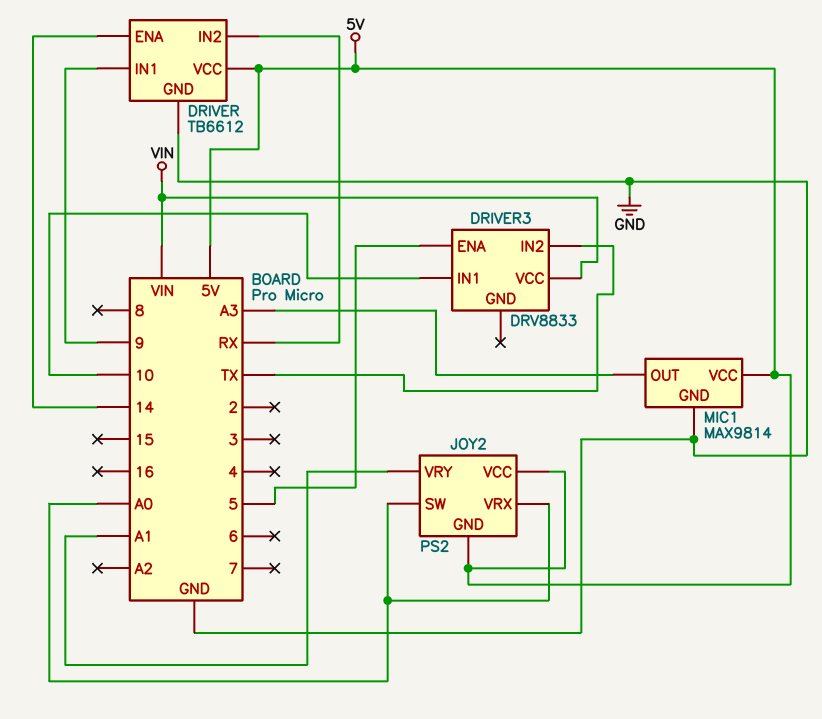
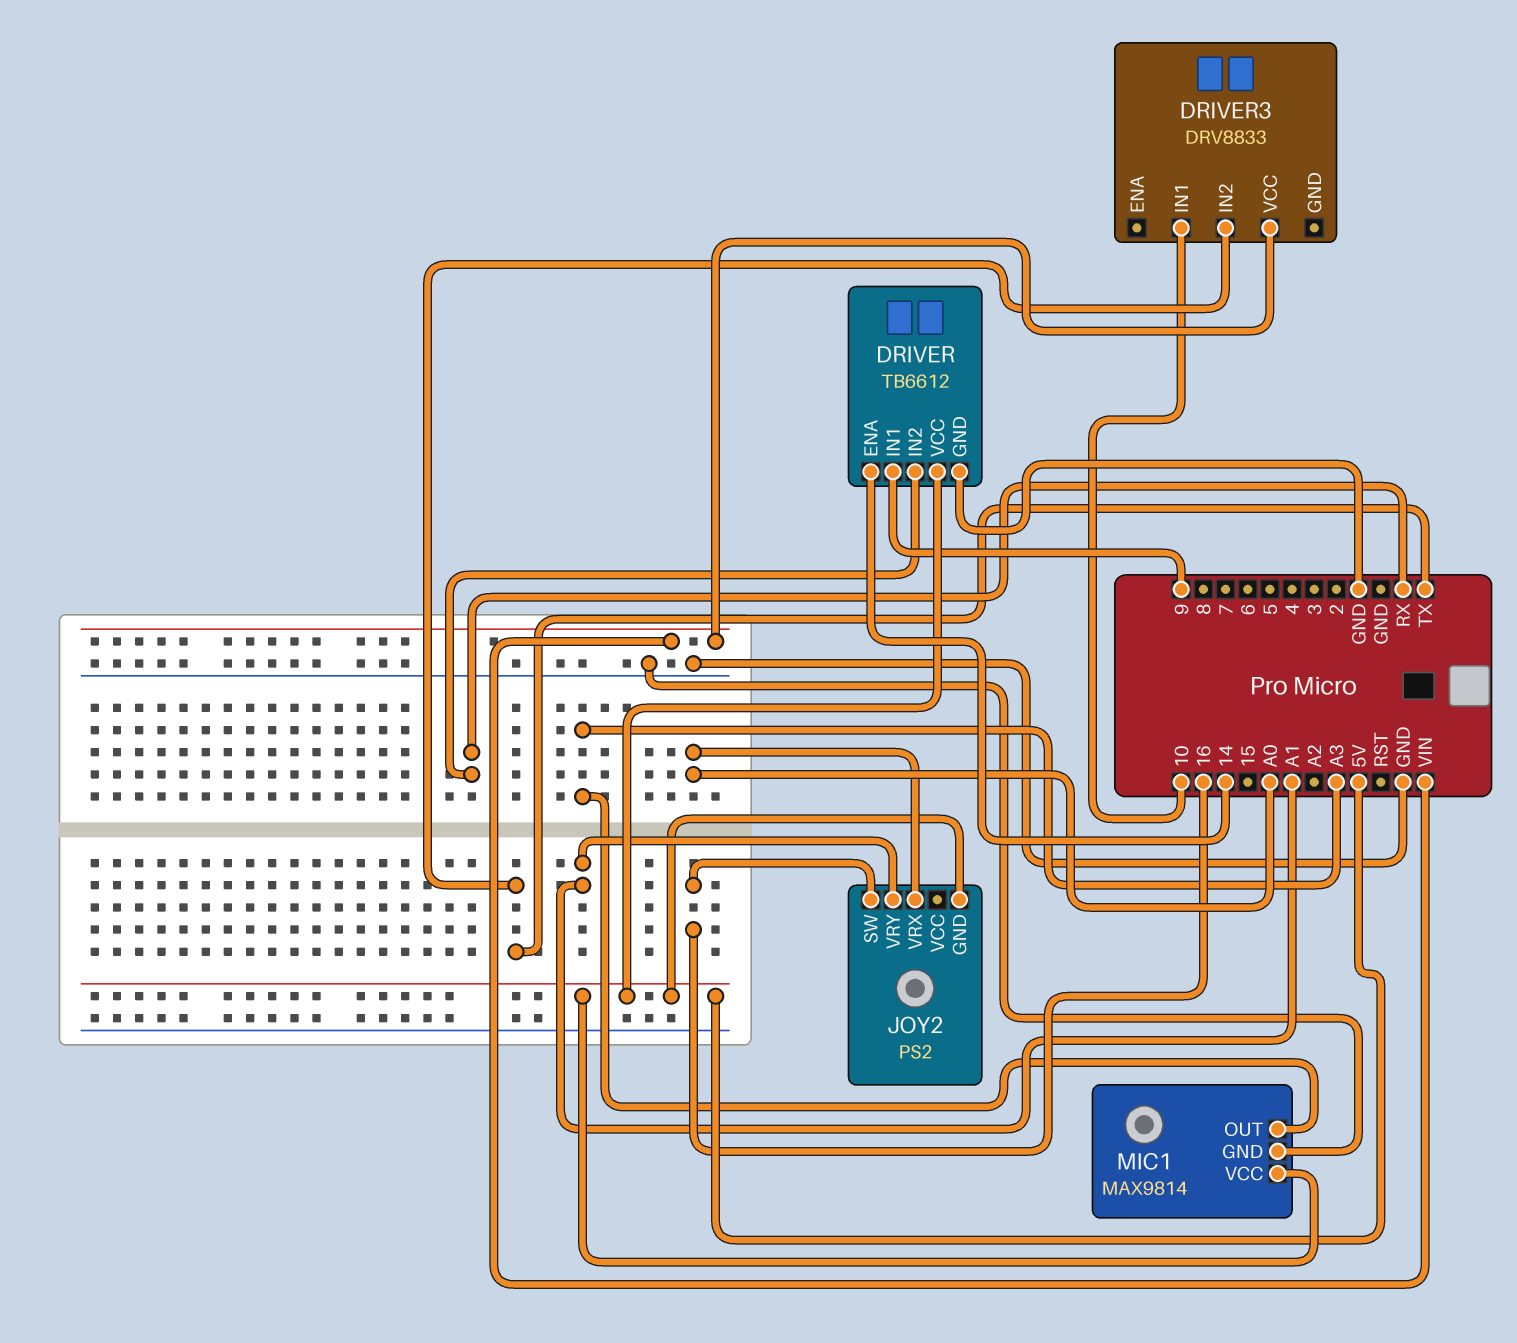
DRIVER3 pin ENA: 5 -> none
JOY2 pin SW: A0 -> 16
JOY2 pin VCC: 5V -> none

